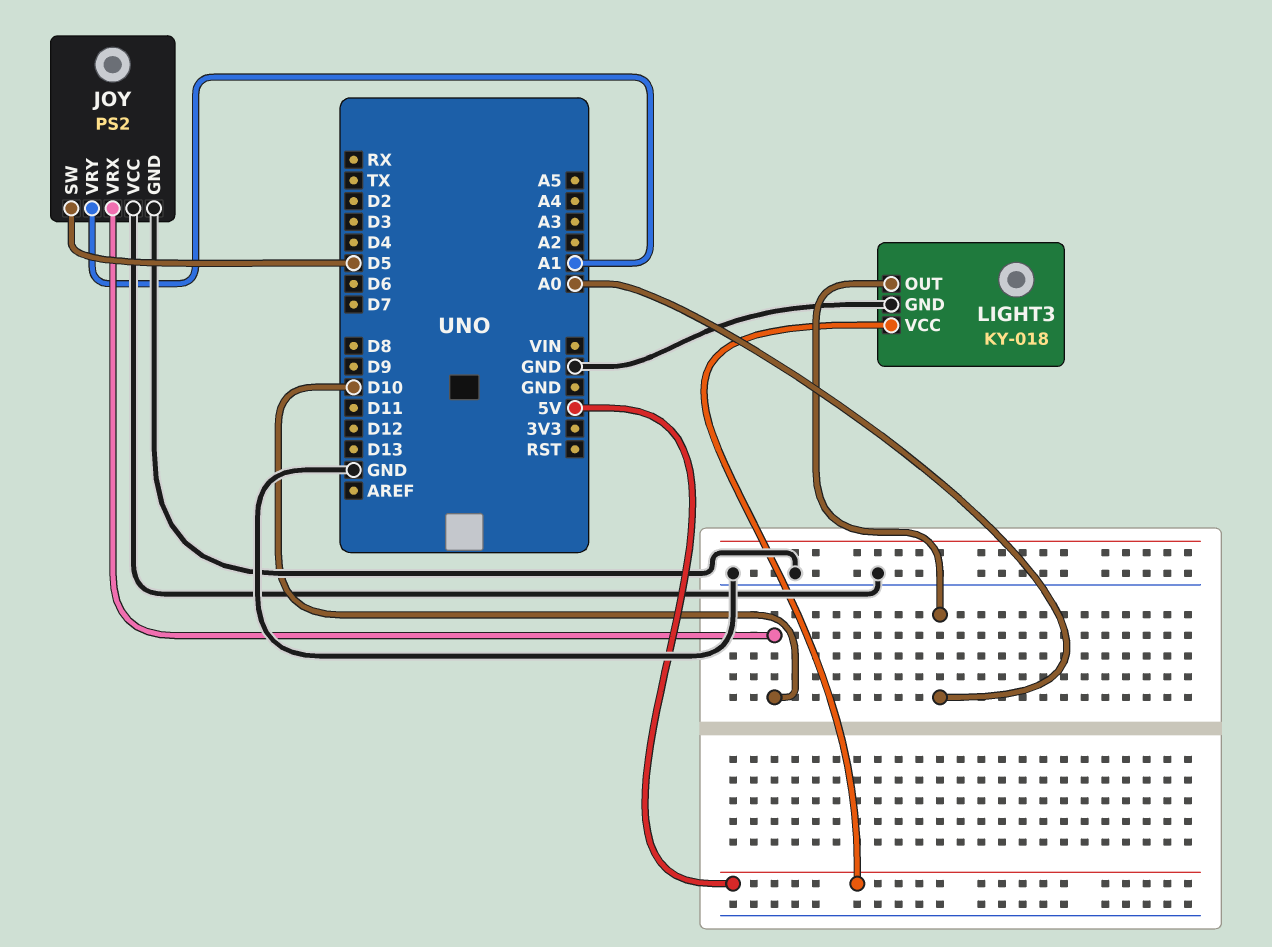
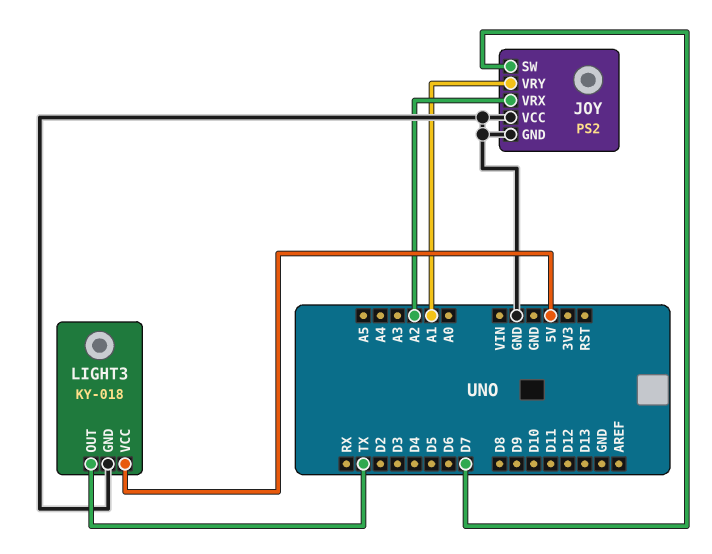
JOY pin SW: D5 -> D7
JOY pin VRX: D10 -> A2
LIGHT3 pin OUT: A0 -> TX

